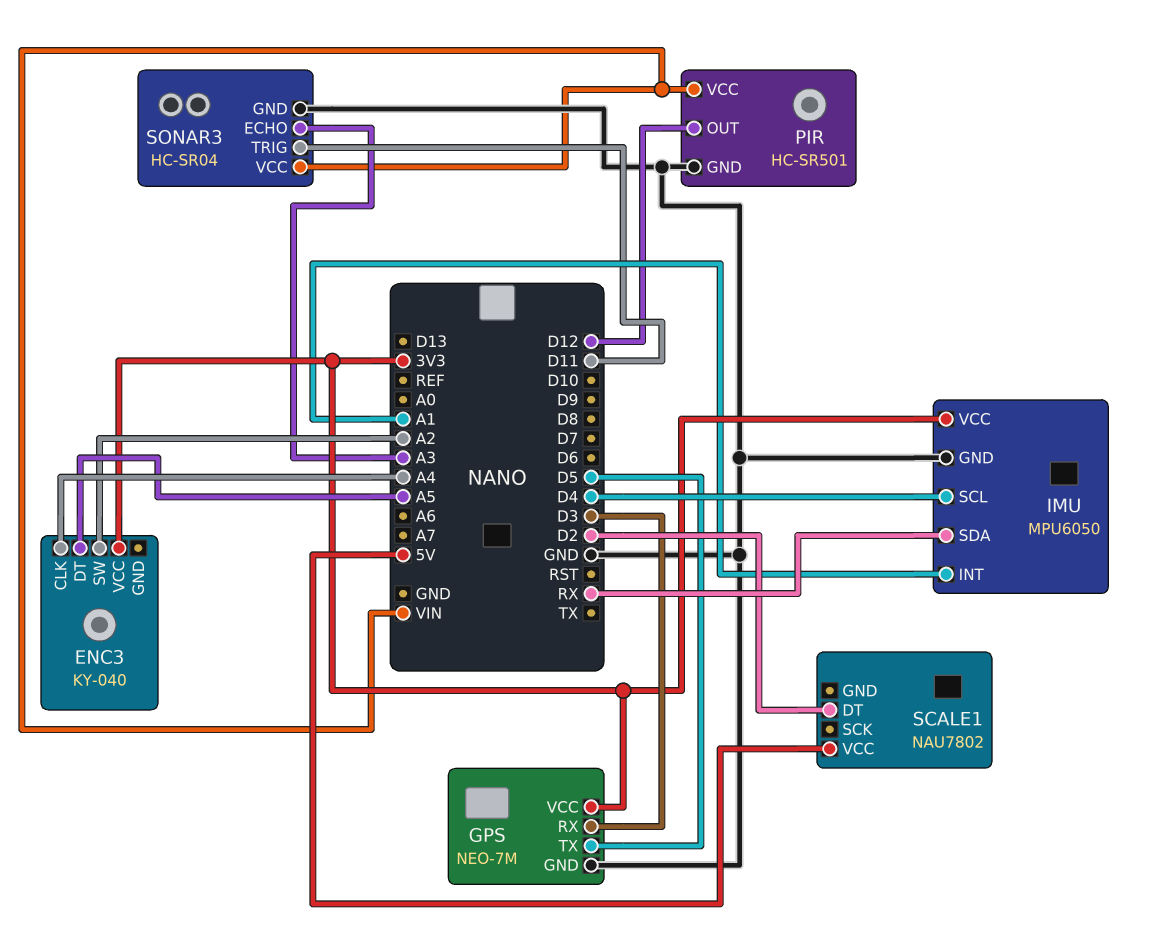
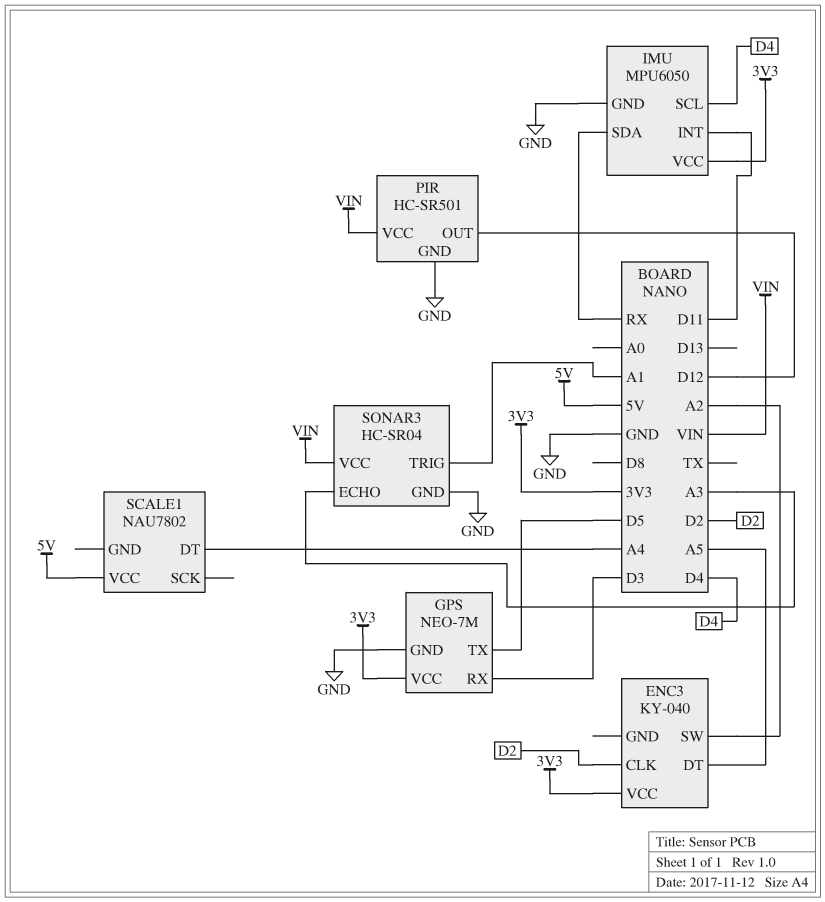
ENC3 pin CLK: A4 -> D2
IMU pin INT: A1 -> D11
SCALE1 pin DT: D2 -> A4
SONAR3 pin TRIG: D11 -> A1

